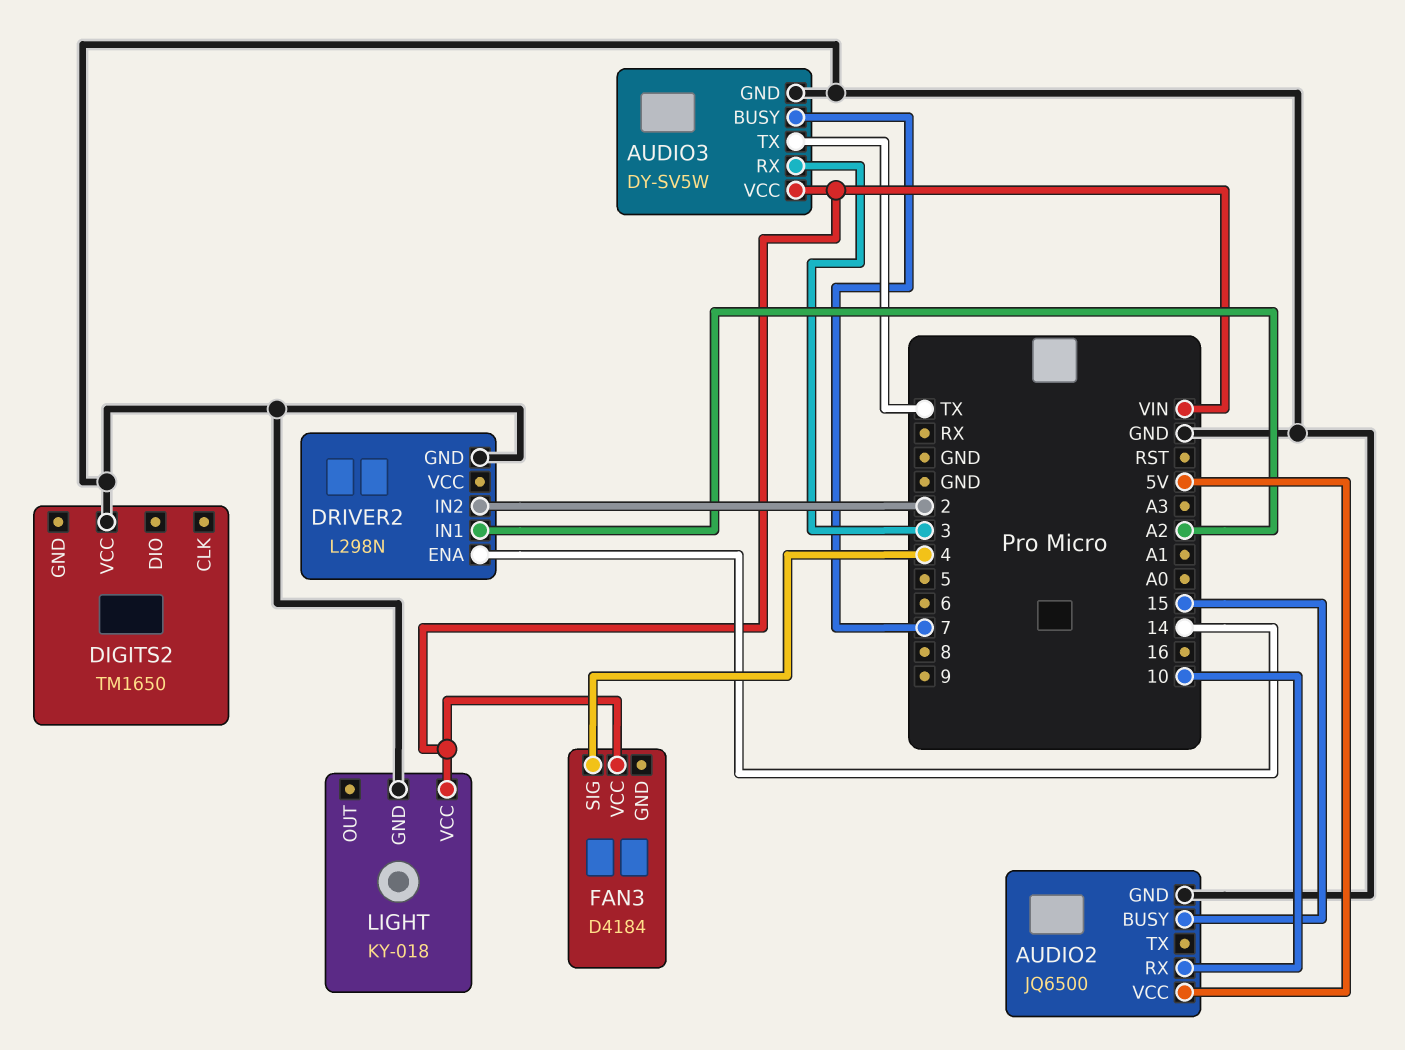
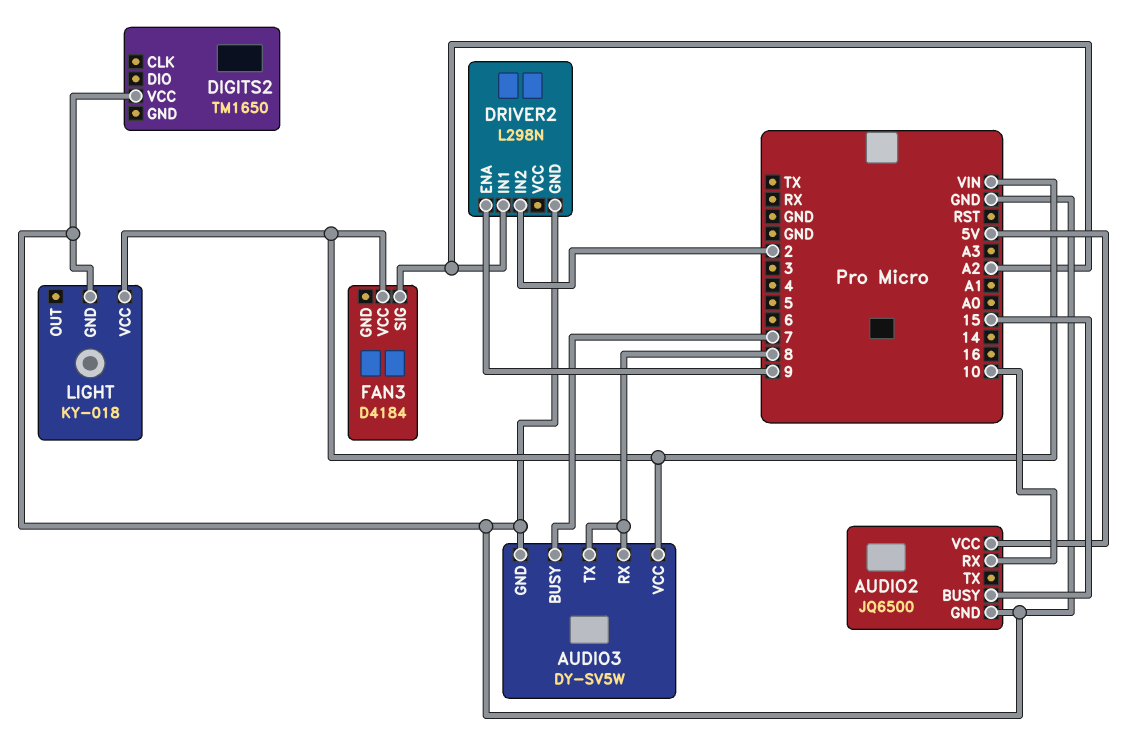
AUDIO3 pin RX: 3 -> 8
AUDIO3 pin TX: TX -> 8
DRIVER2 pin ENA: 14 -> 9
FAN3 pin SIG: 4 -> A2

